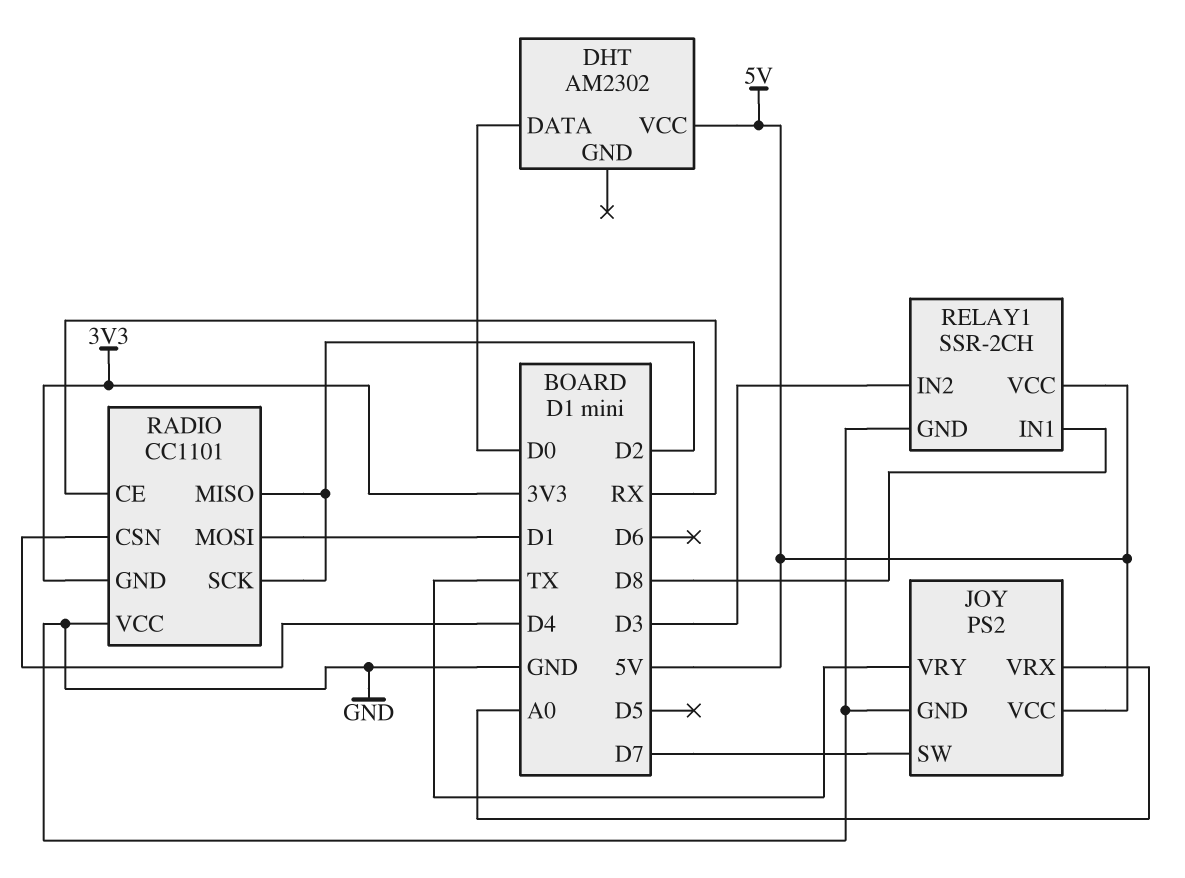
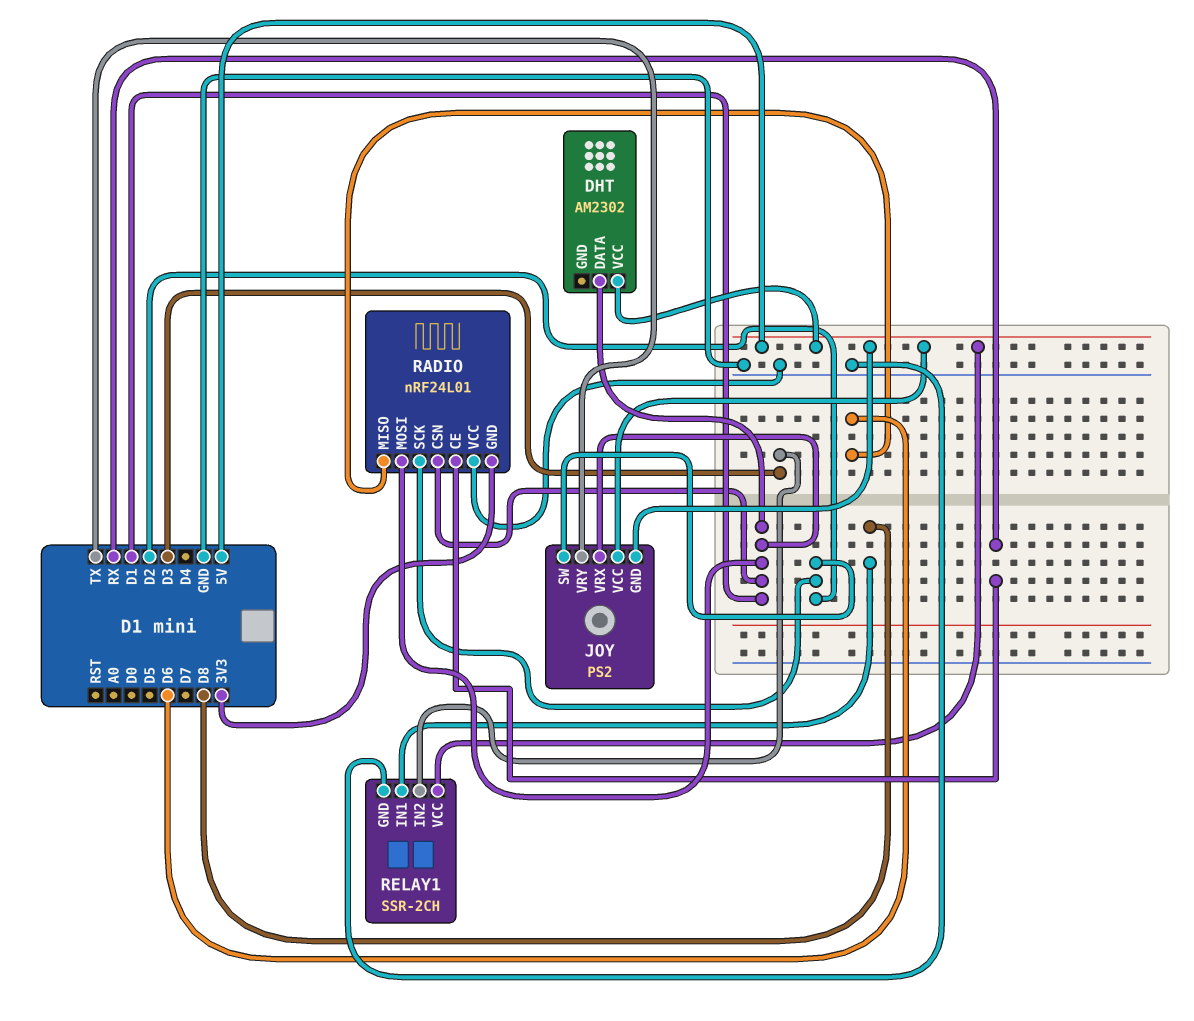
DHT pin DATA: D0 -> D1
JOY pin GND: GND -> 5V
JOY pin SW: D7 -> D2
JOY pin VRX: A0 -> D1
RADIO: CC1101 -> nRF24L01
RADIO pin CSN: D4 -> D1
RADIO pin MISO: D2 -> D6

